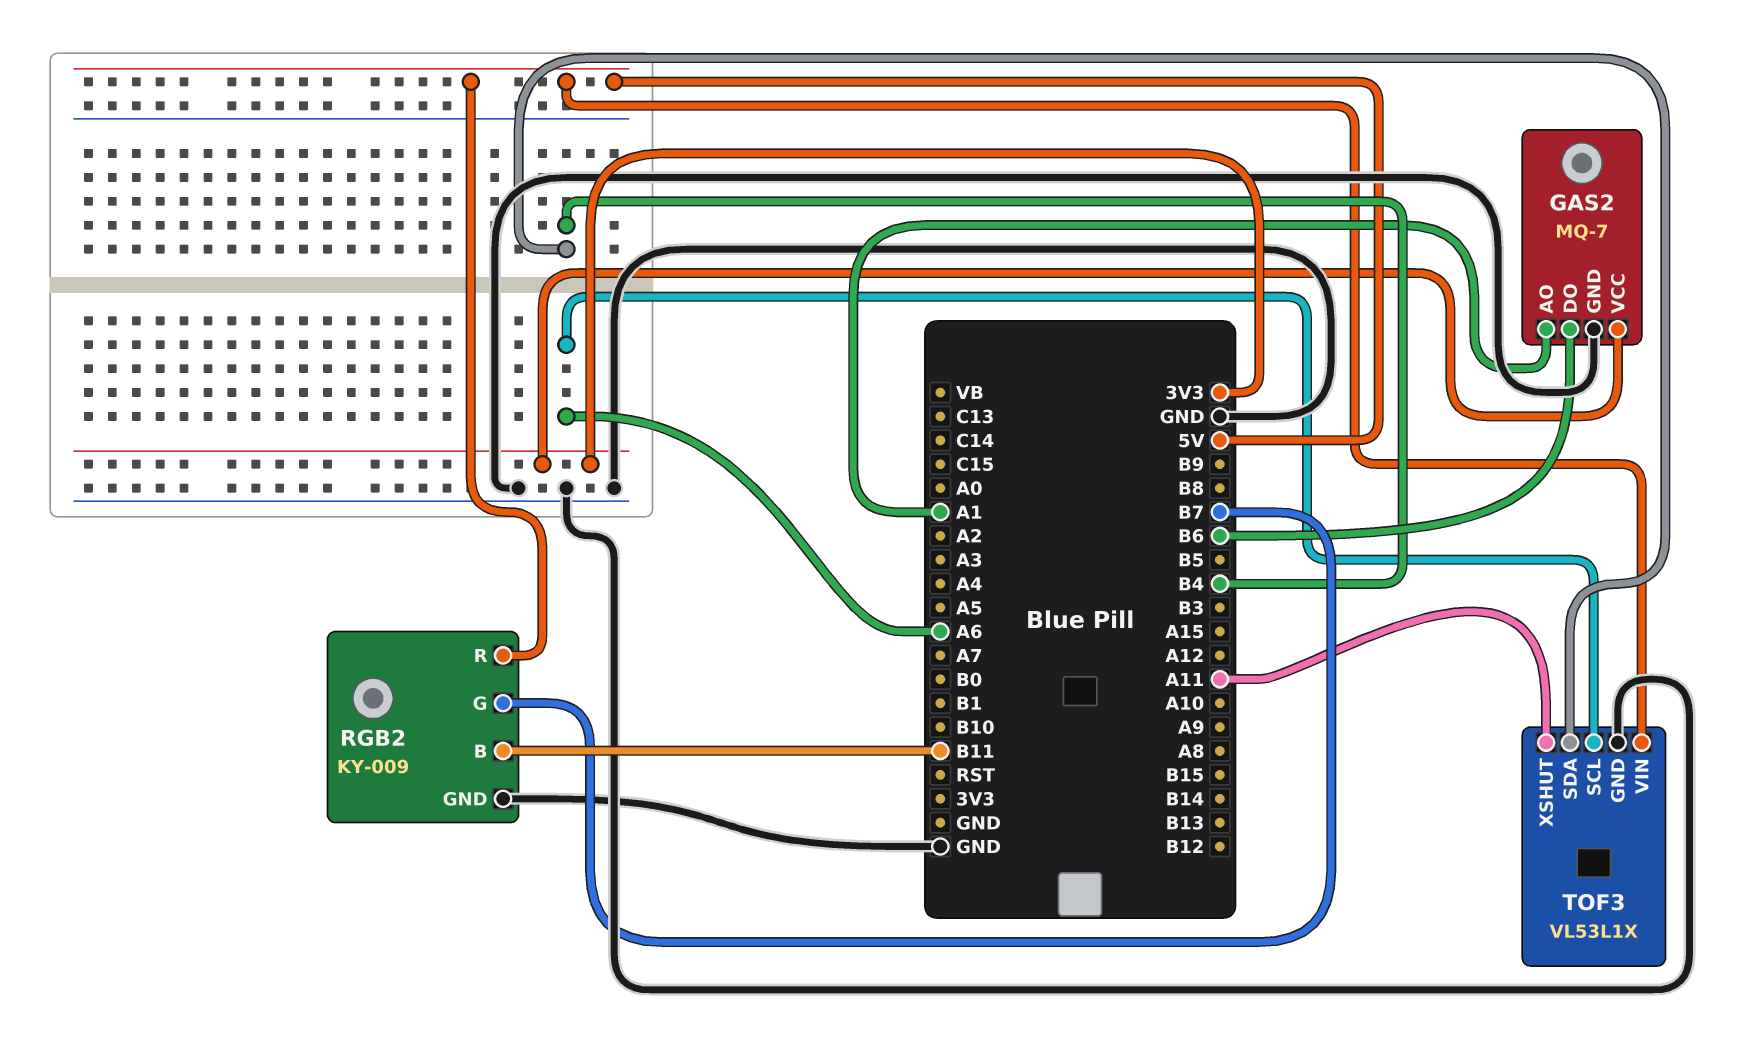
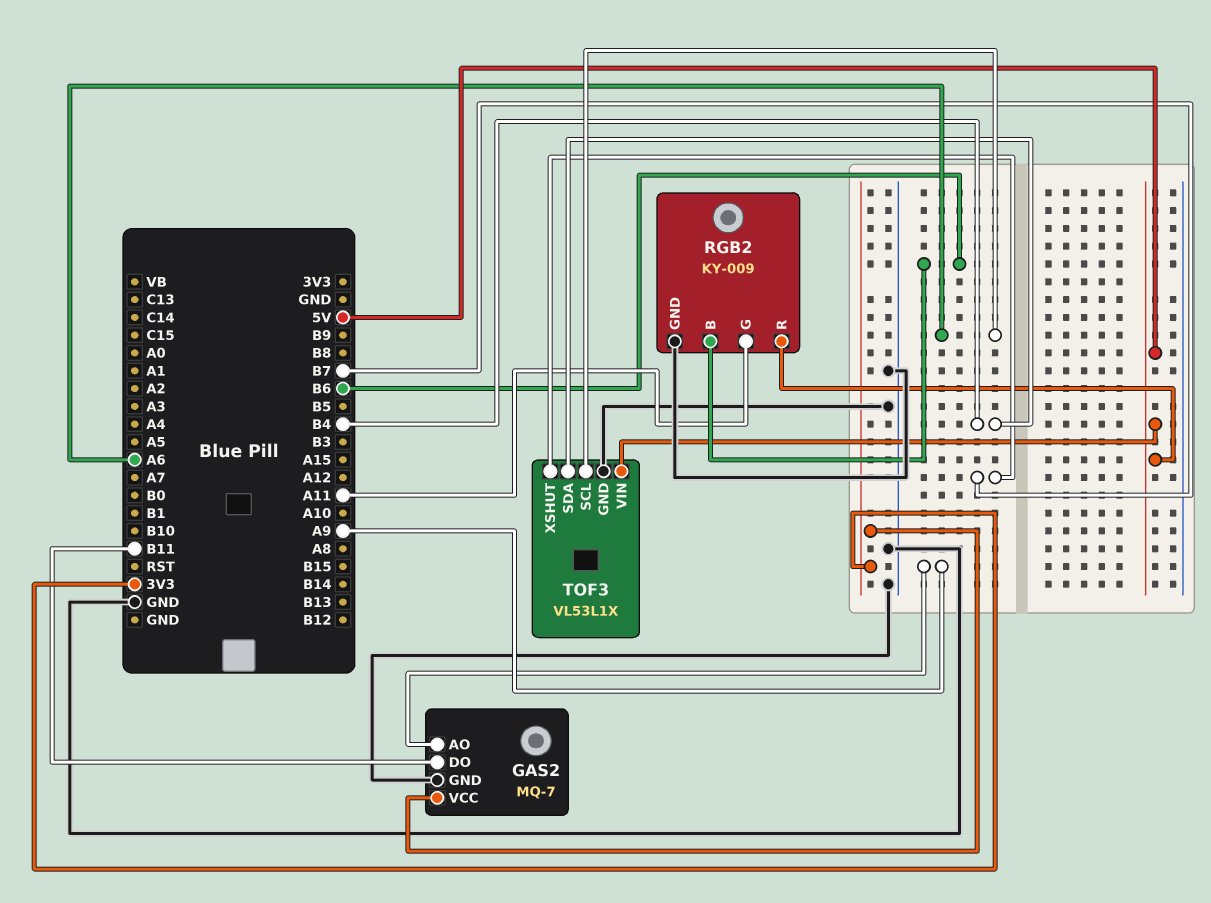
GAS2 pin AO: A1 -> A9
GAS2 pin DO: B6 -> B11
RGB2 pin B: B11 -> B6
RGB2 pin G: B7 -> A11
TOF3 pin XSHUT: A11 -> B7

